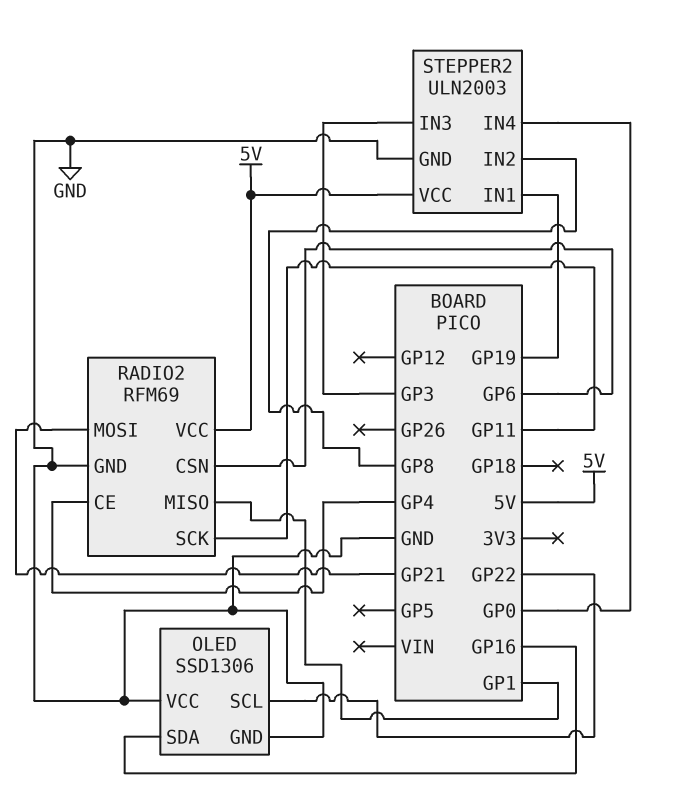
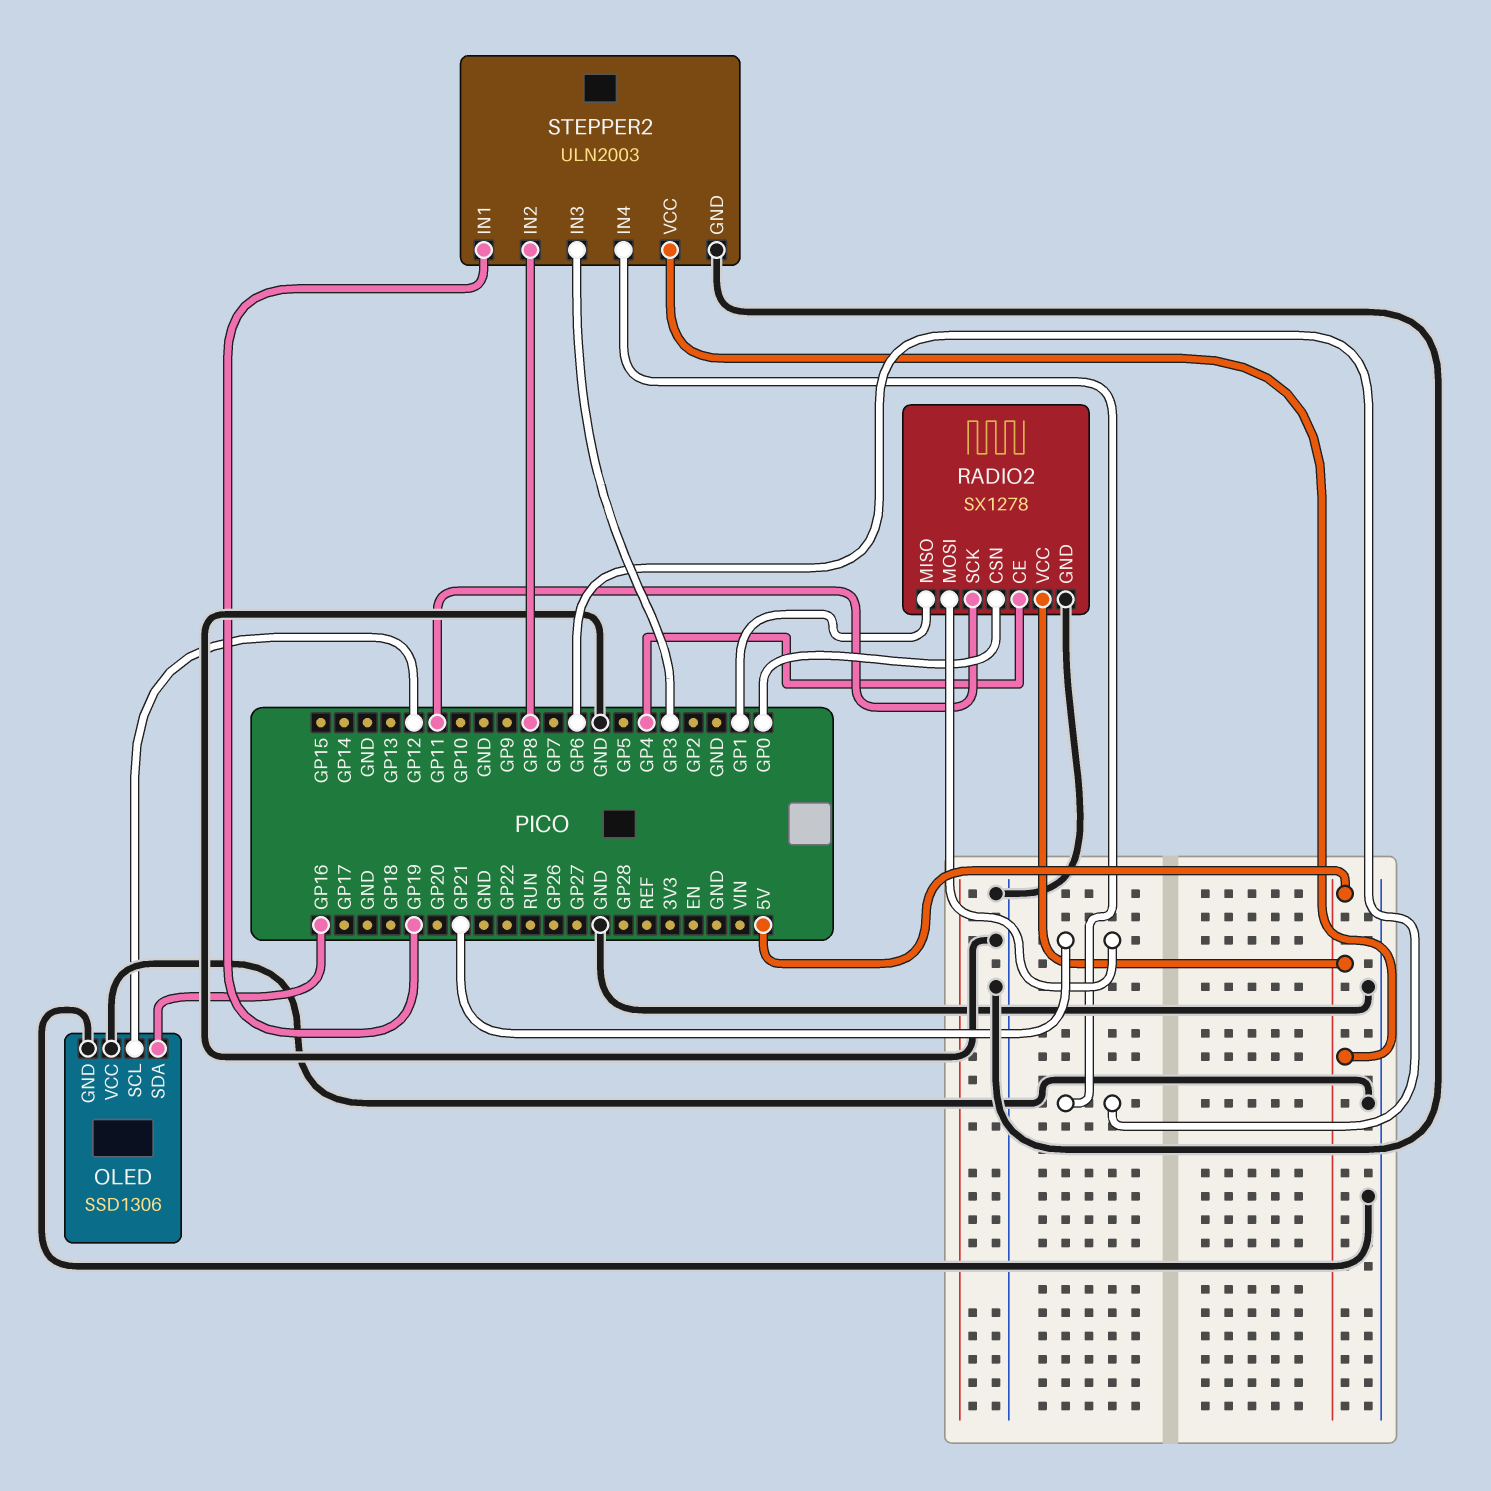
OLED pin SCL: GP22 -> GP12
RADIO2: RFM69 -> SX1278
RADIO2 pin CSN: GP6 -> GP0
STEPPER2 pin IN4: GP0 -> GP6

